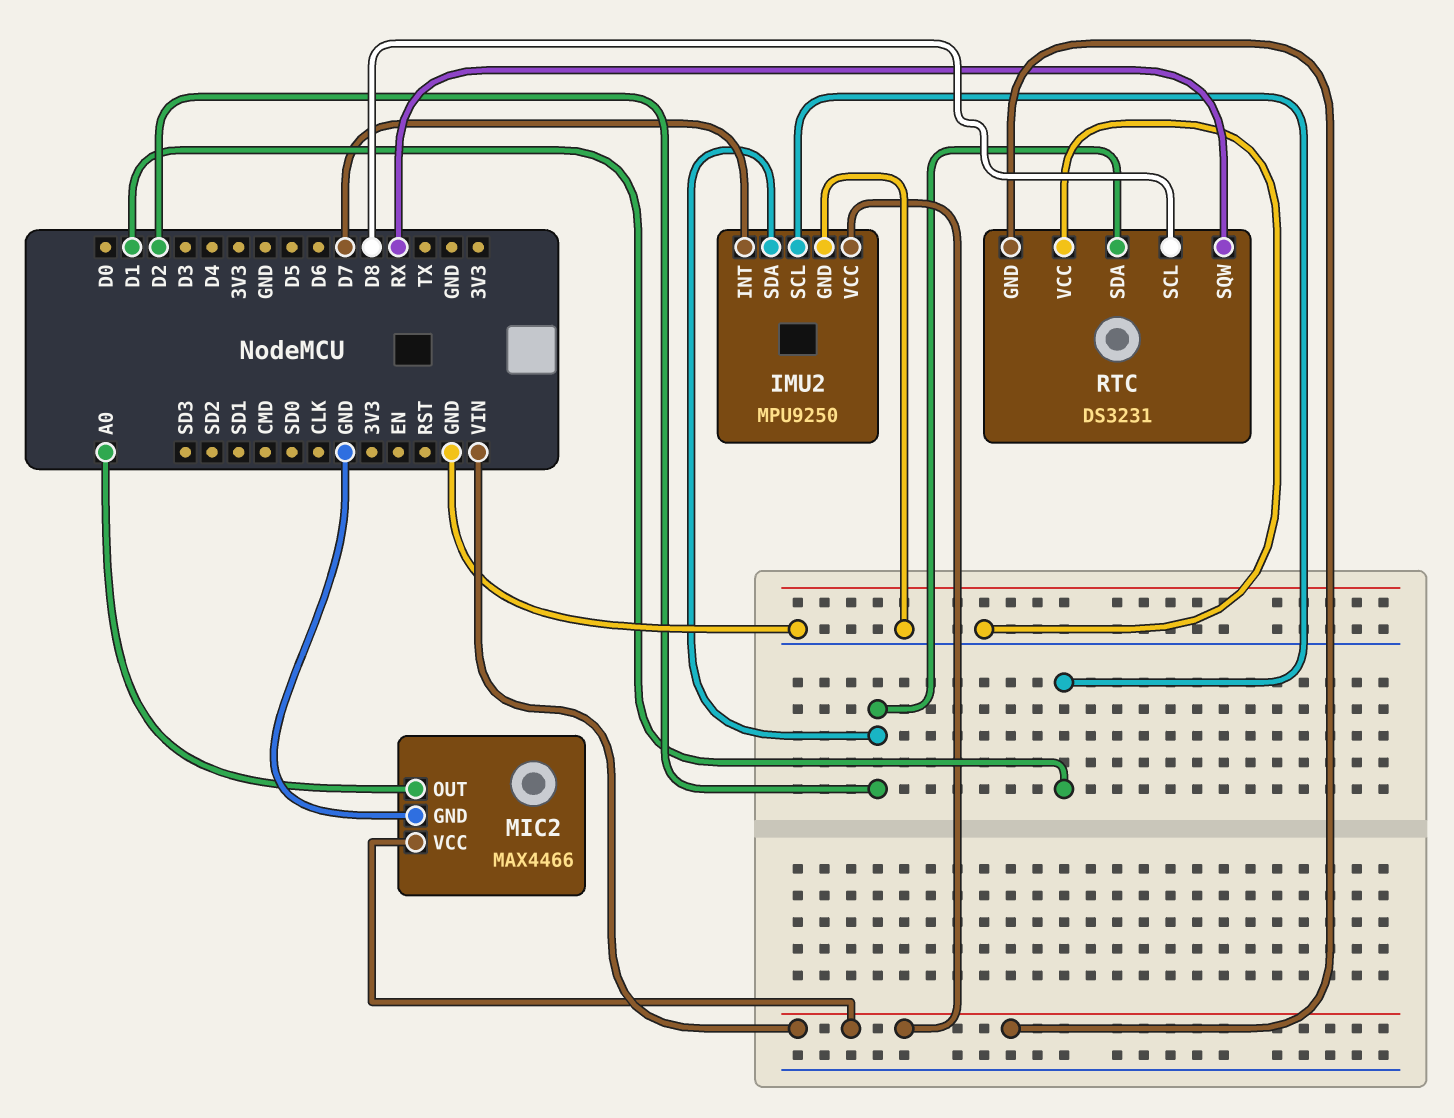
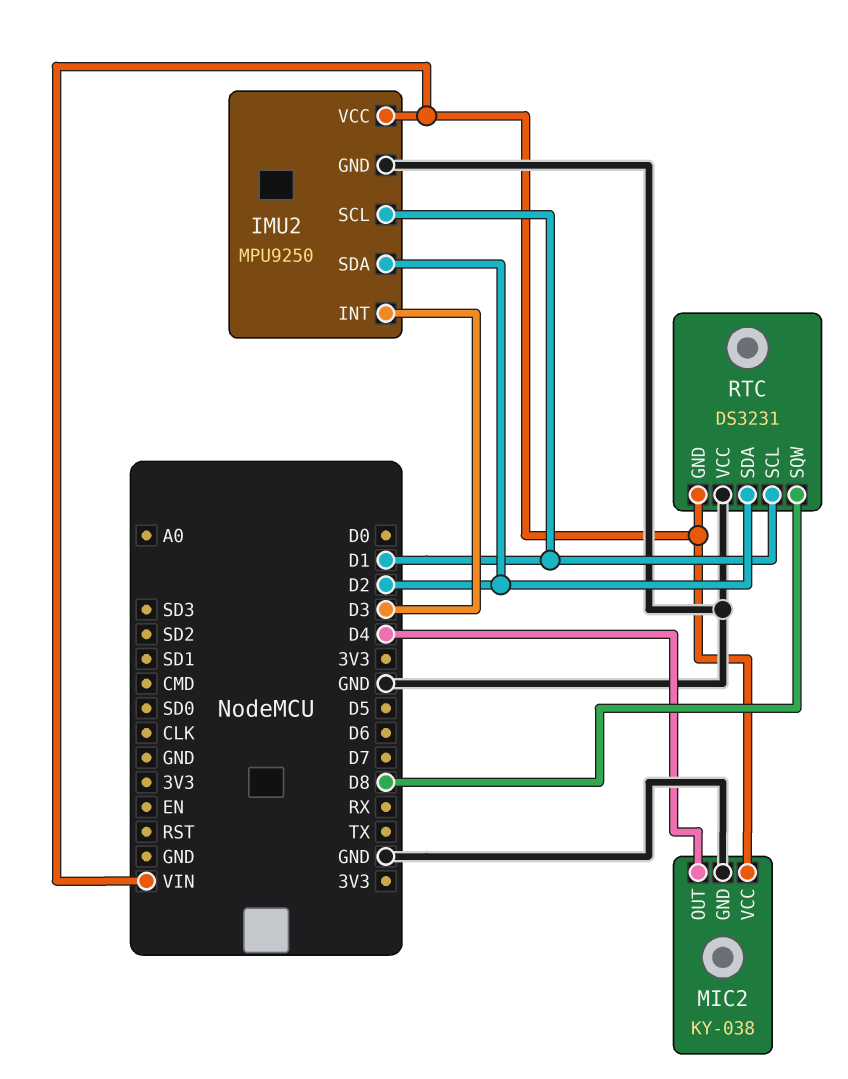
IMU2 pin INT: D7 -> D3
MIC2: MAX4466 -> KY-038
MIC2 pin OUT: A0 -> D4
RTC pin SCL: D8 -> D1
RTC pin SQW: RX -> D8

